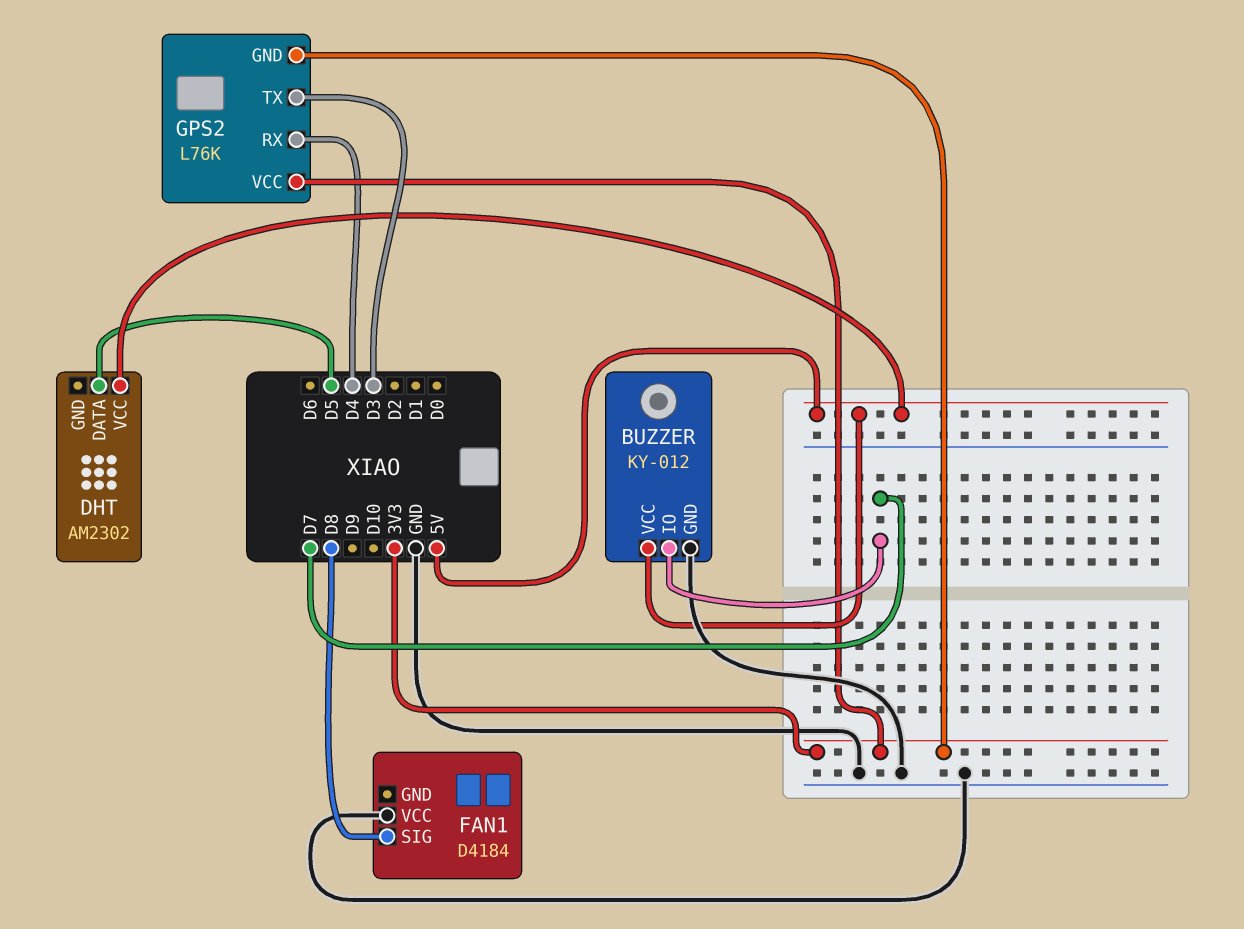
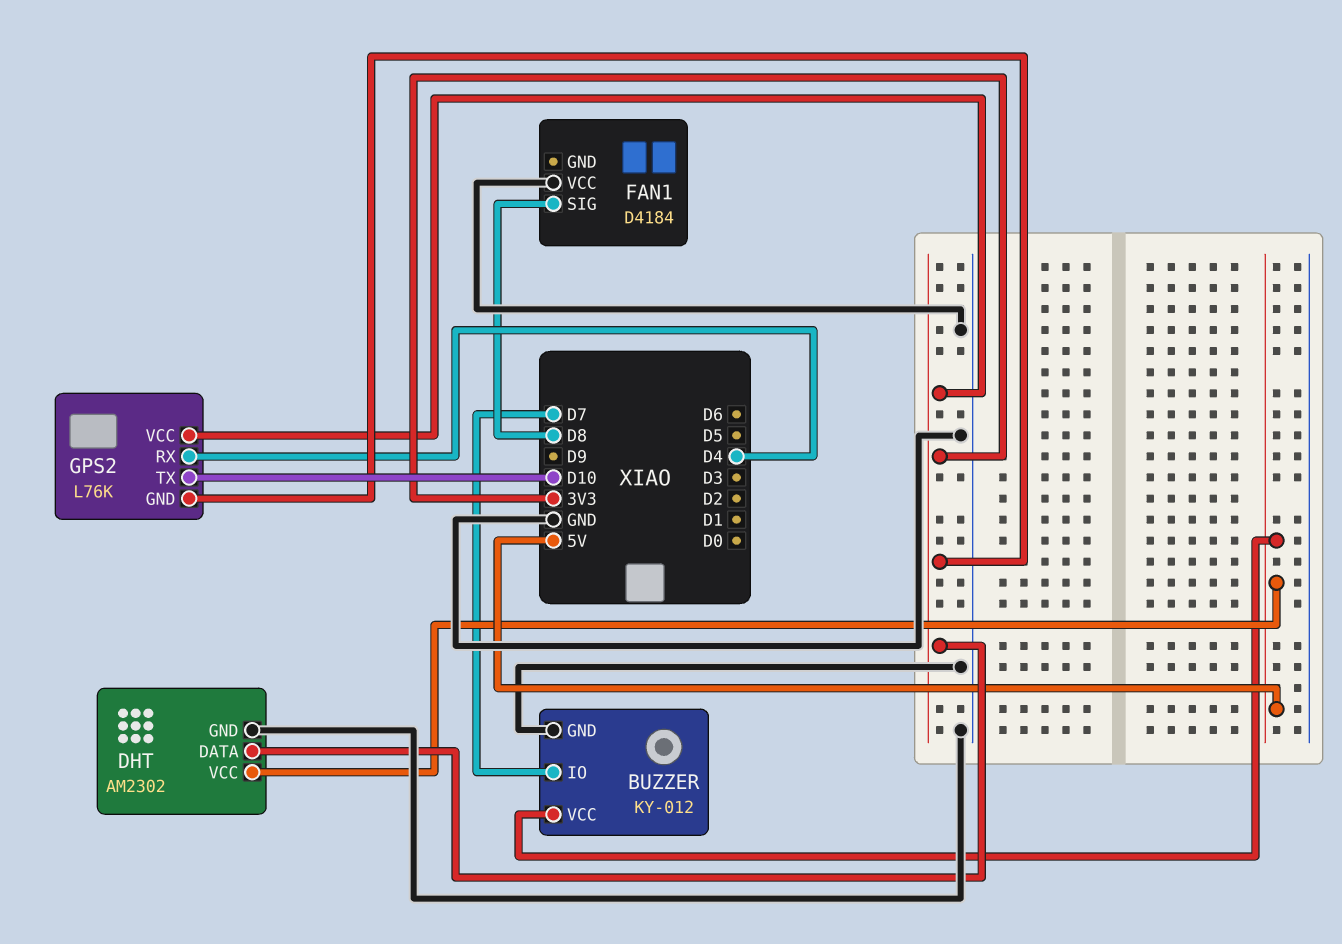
DHT pin DATA: D5 -> 3V3
DHT pin GND: none -> GND
GPS2 pin TX: D3 -> D10

